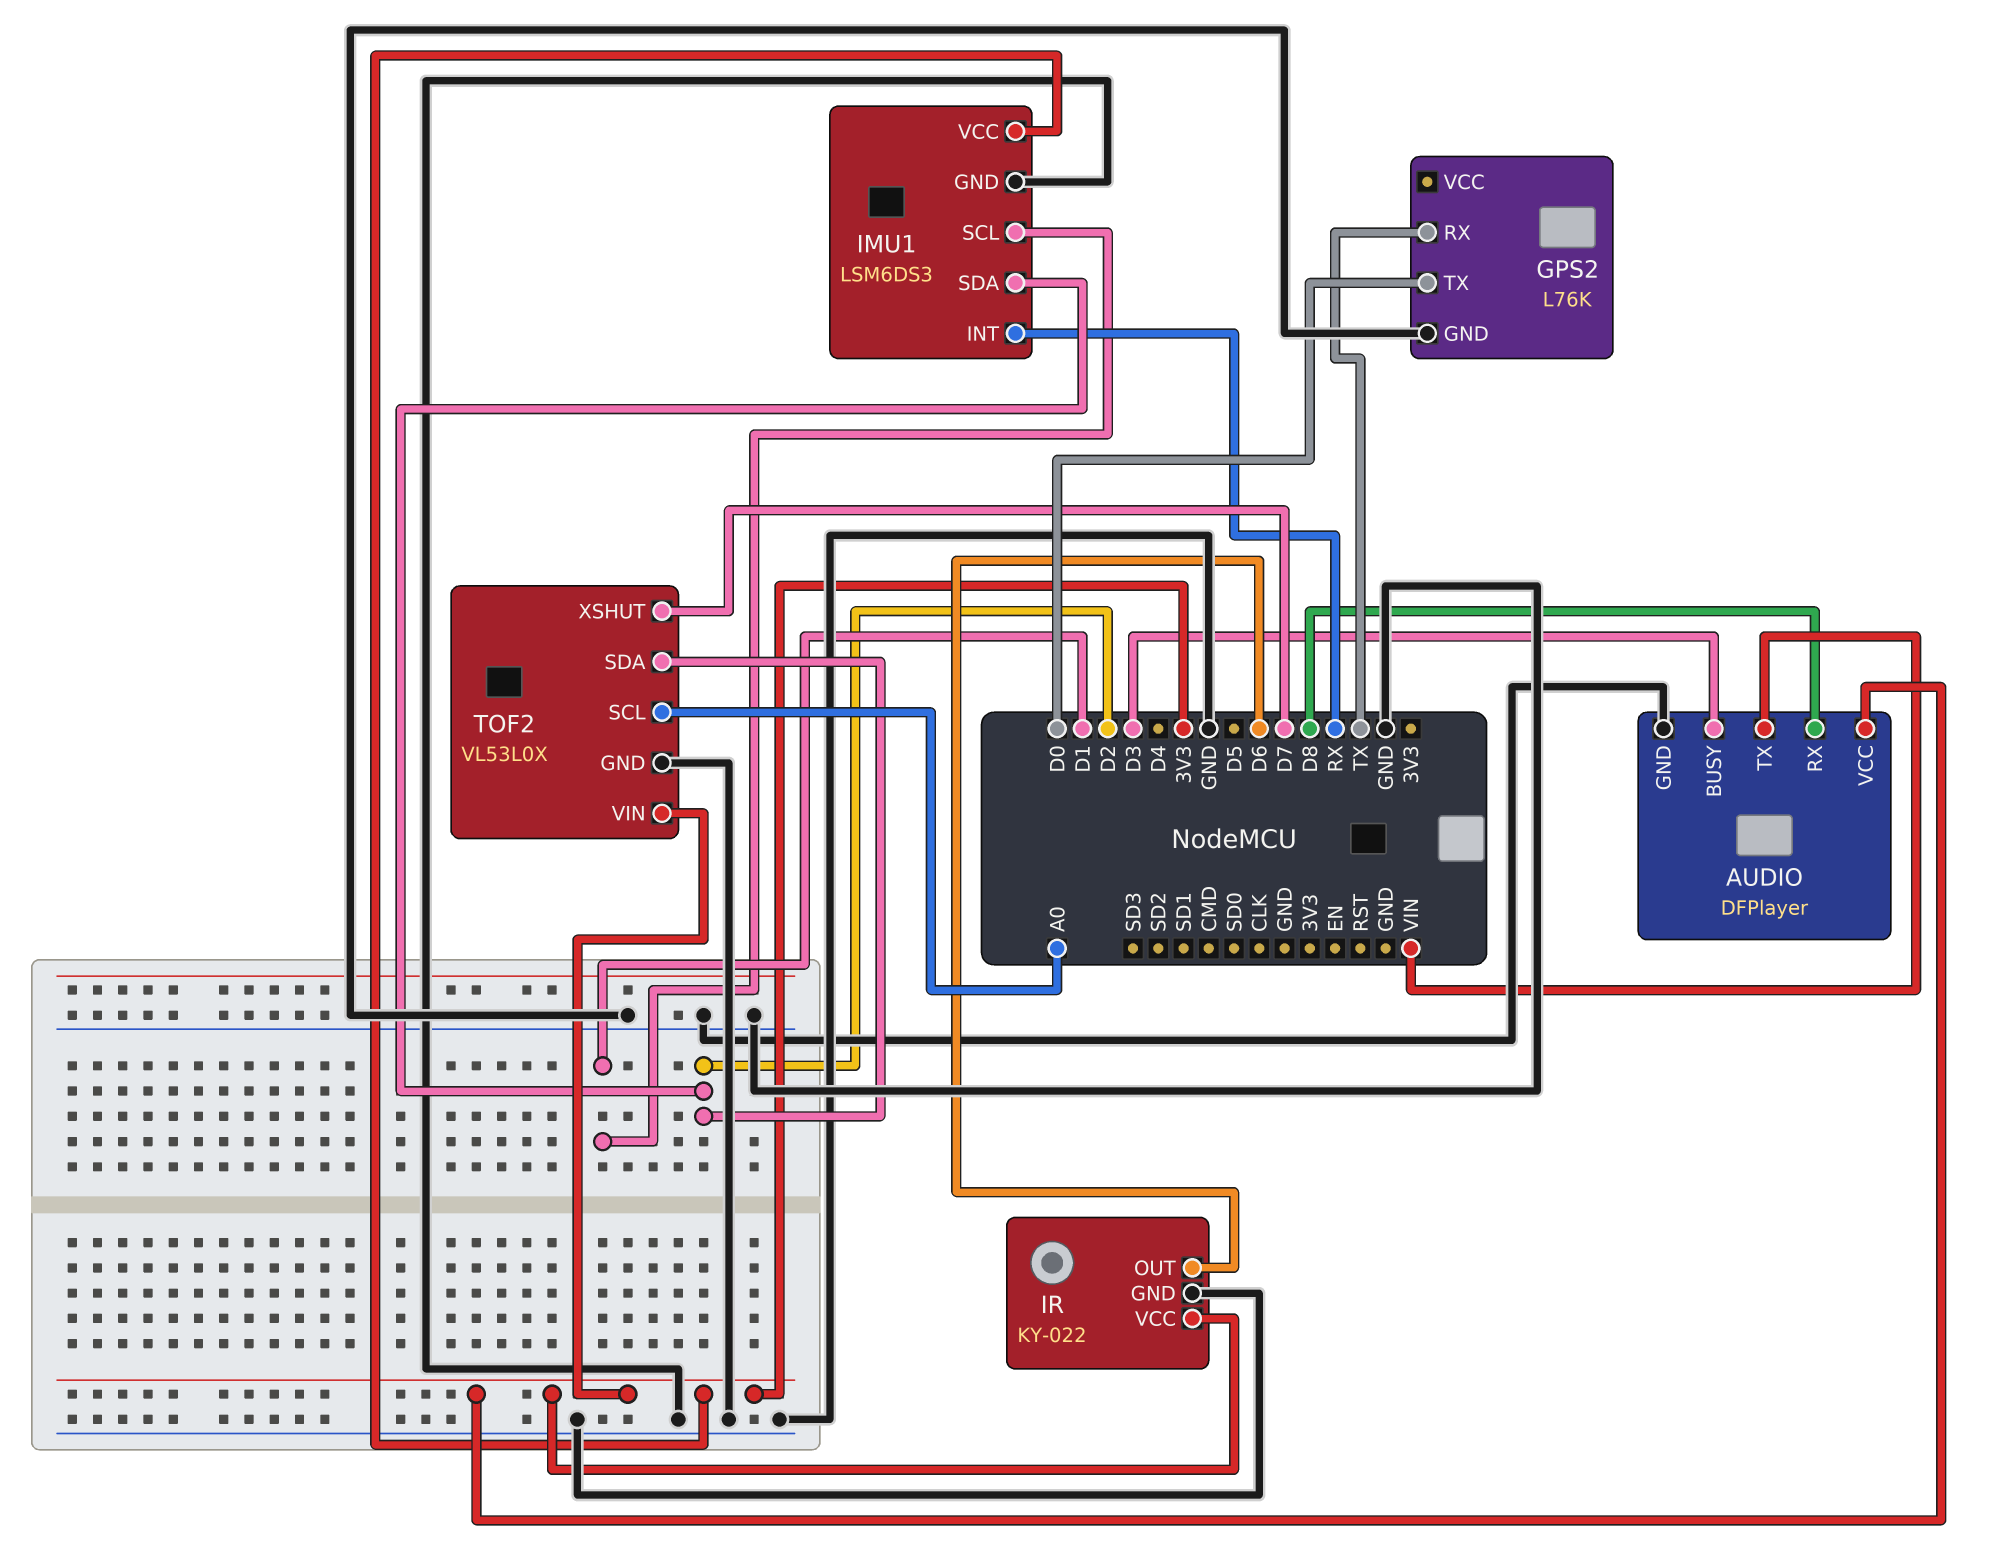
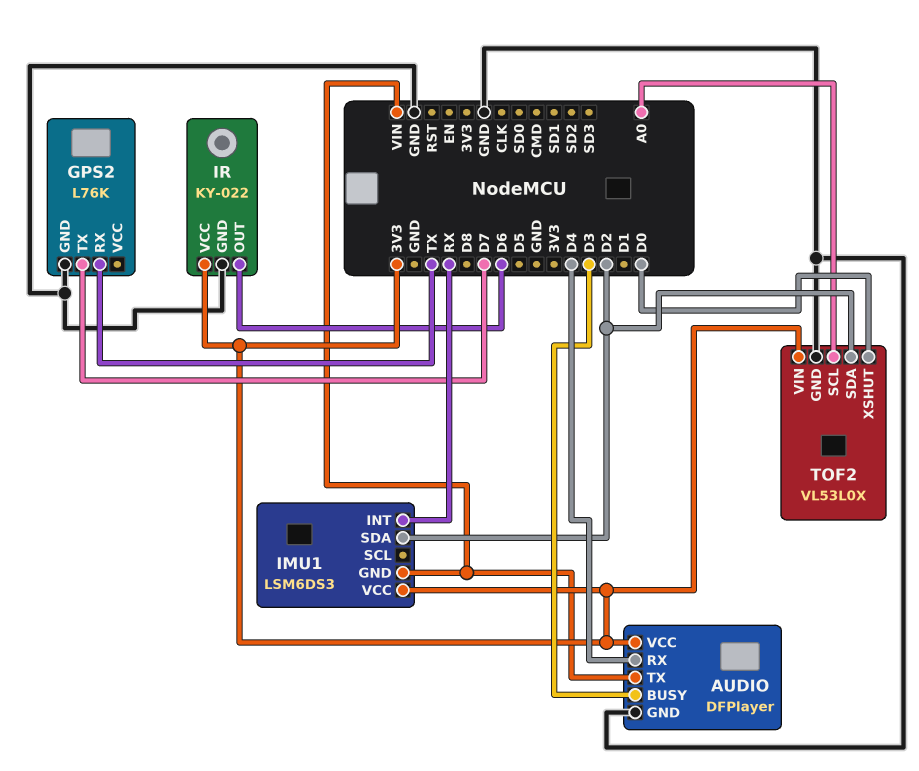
AUDIO pin RX: D8 -> D4
GPS2 pin TX: D0 -> D7
IMU1 pin GND: GND -> VIN
IMU1 pin SCL: D1 -> none
TOF2 pin XSHUT: D7 -> D0

